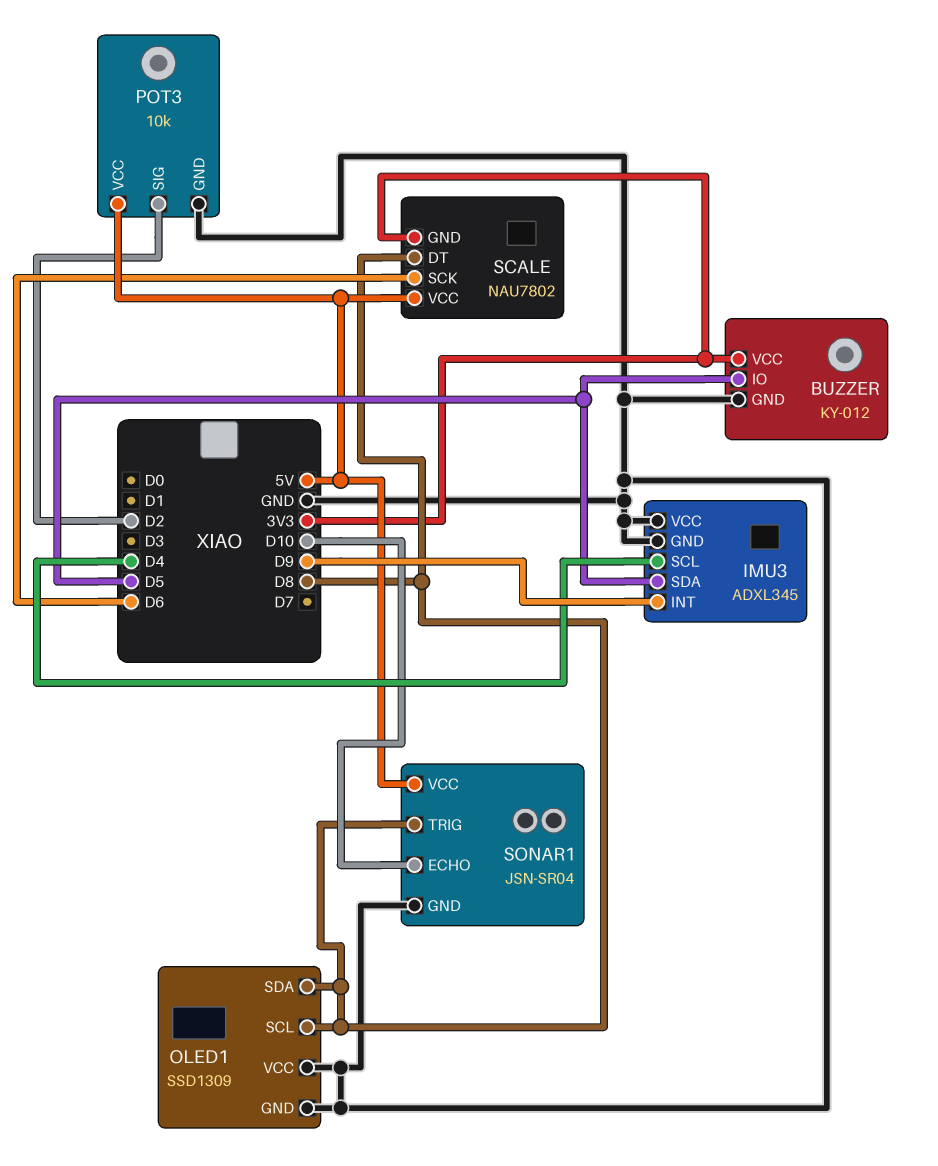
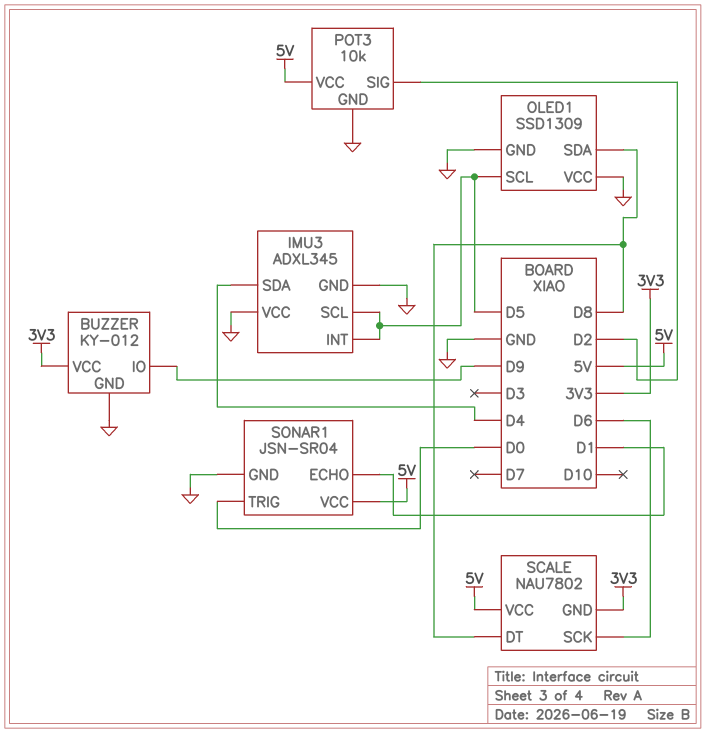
BUZZER pin IO: D5 -> D9
IMU3 pin INT: D9 -> D5
IMU3 pin SCL: D4 -> D5
IMU3 pin SDA: D5 -> D4
OLED1 pin SCL: D8 -> D5
SONAR1 pin ECHO: D10 -> D1
SONAR1 pin TRIG: D8 -> D0

